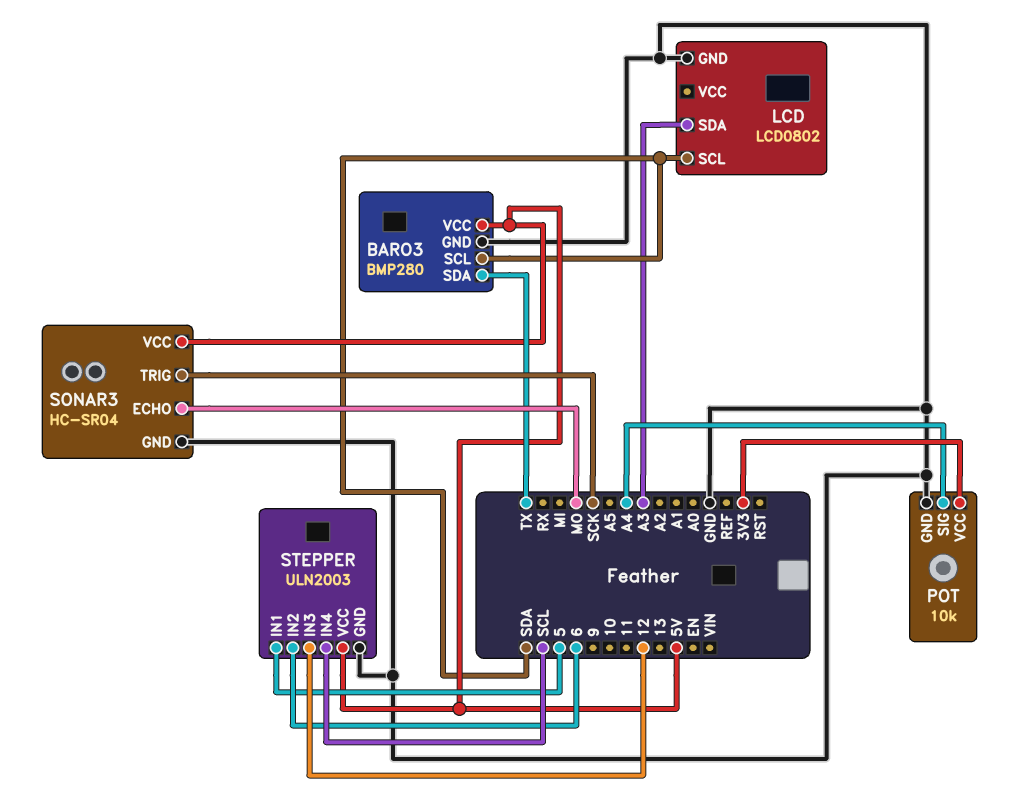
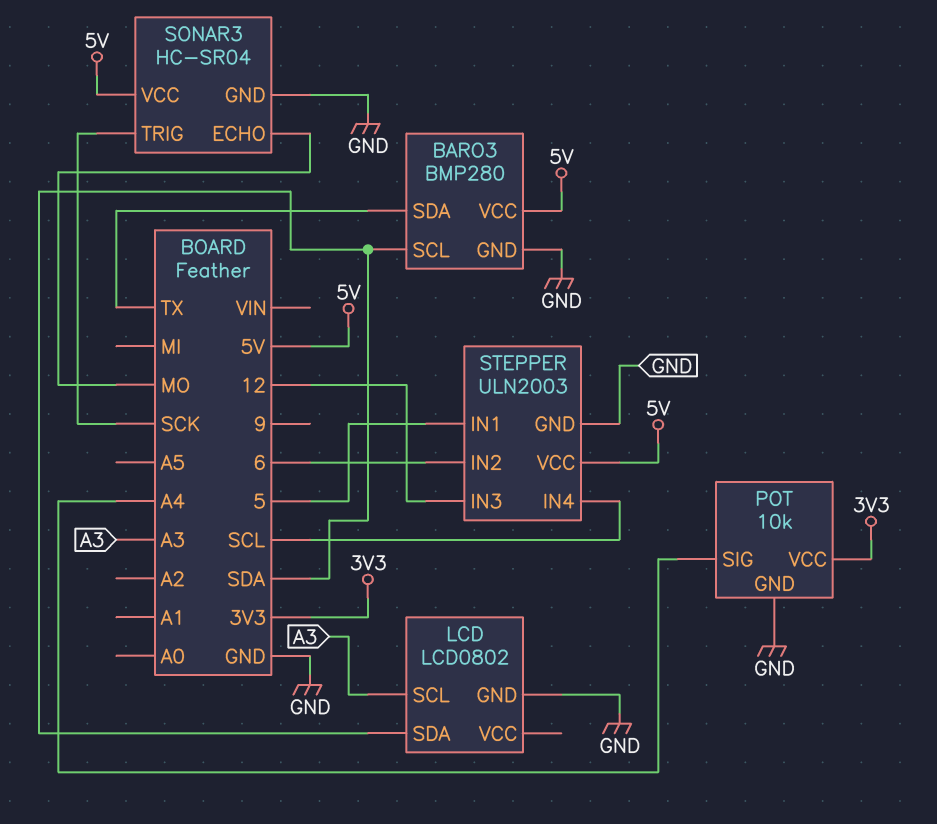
LCD pin SCL: SDA -> A3
LCD pin SDA: A3 -> SDA

